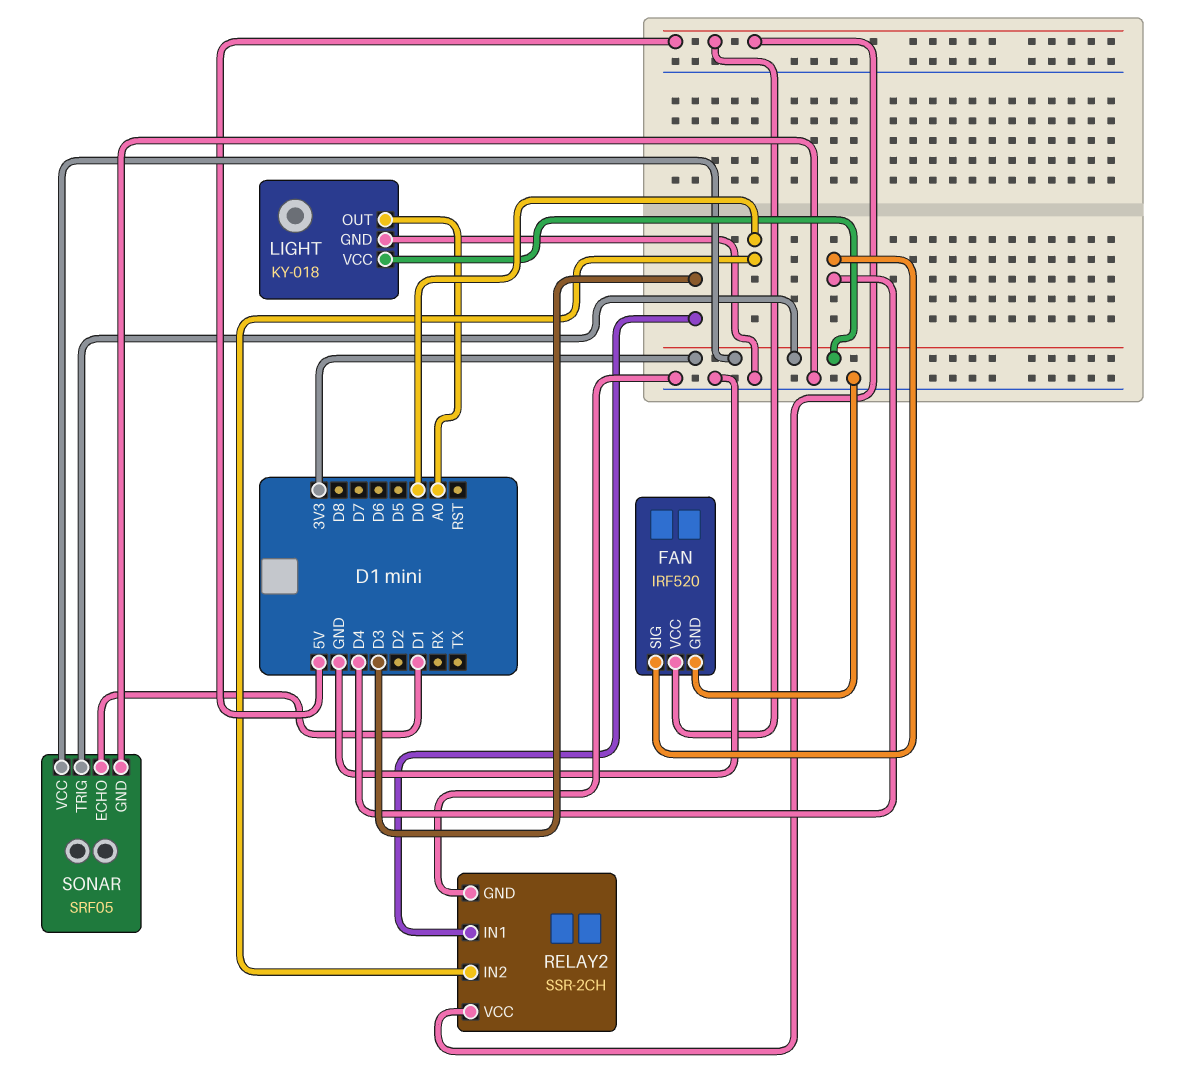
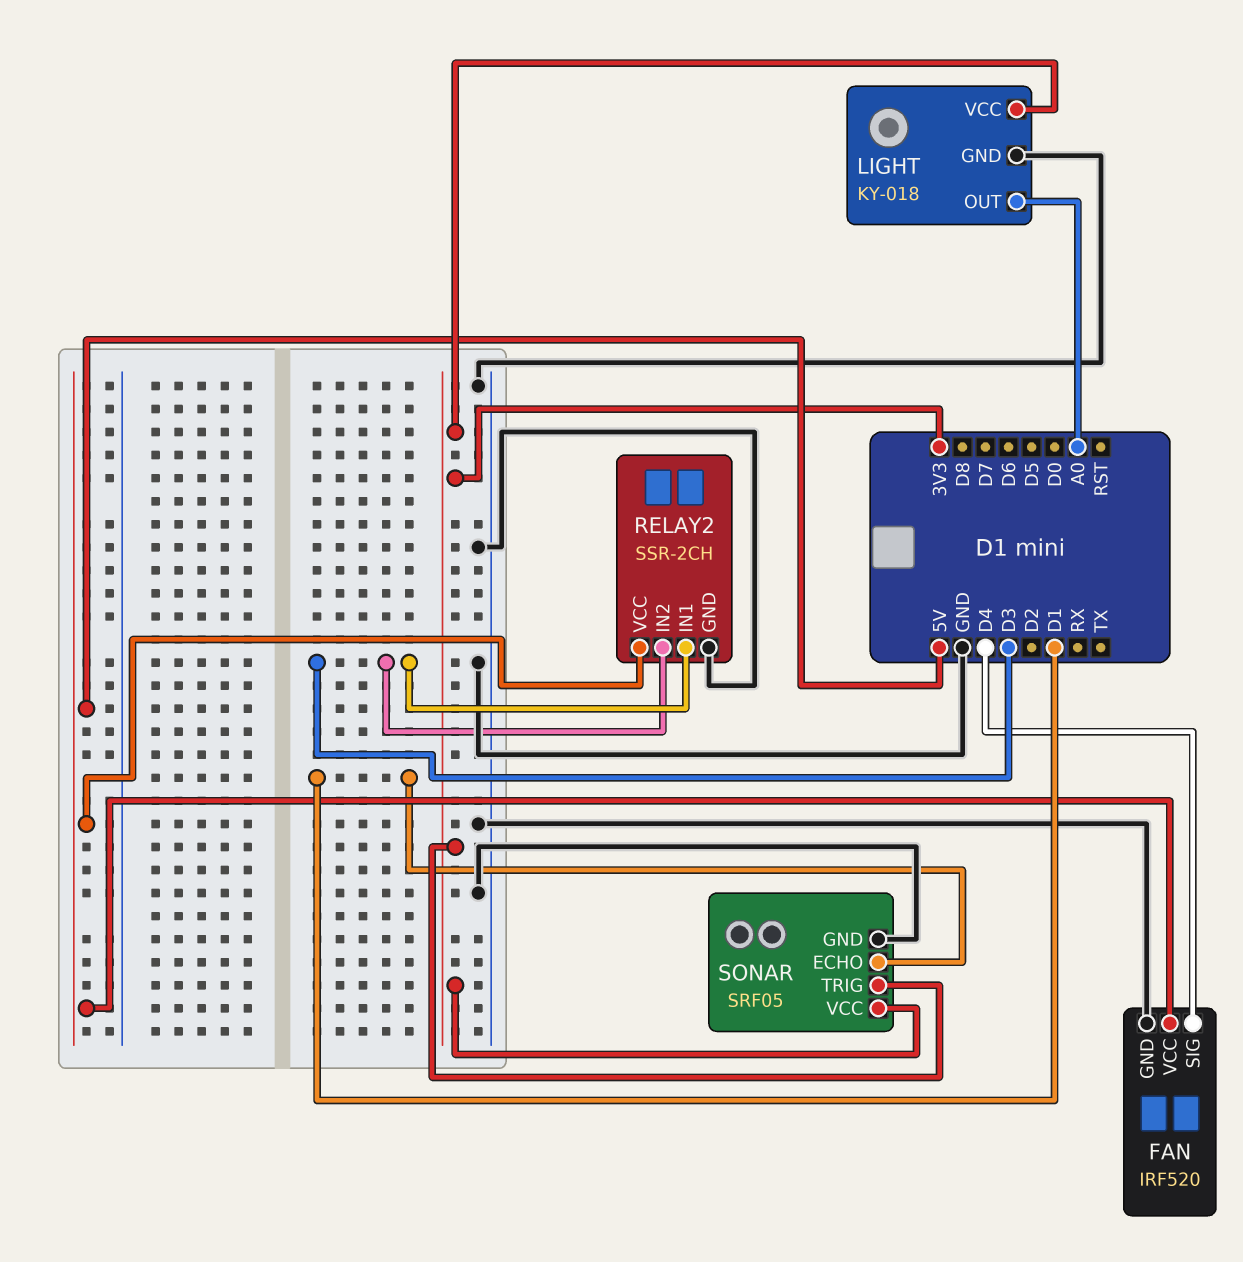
RELAY2 pin IN2: D0 -> D3

